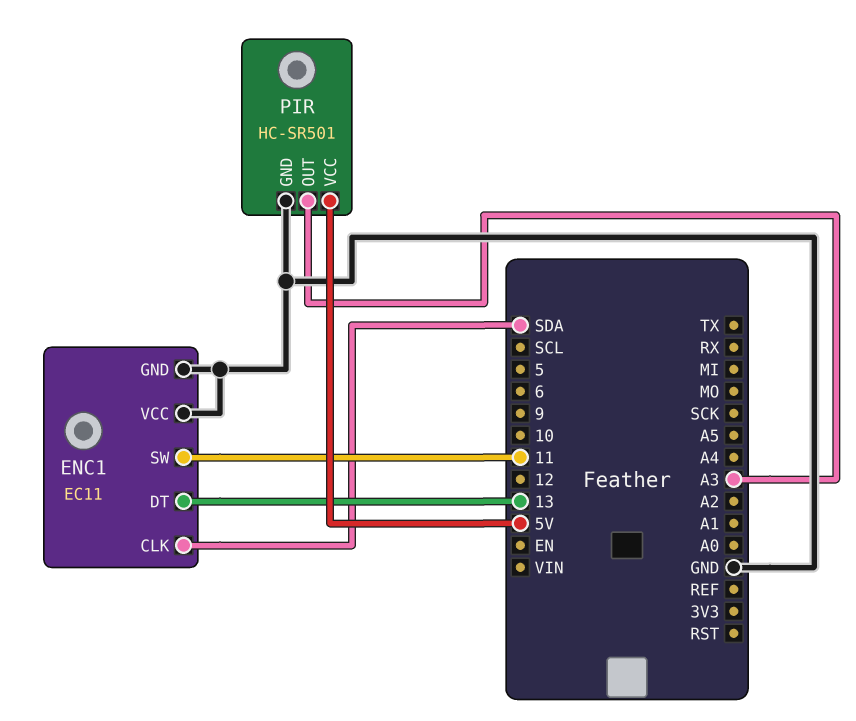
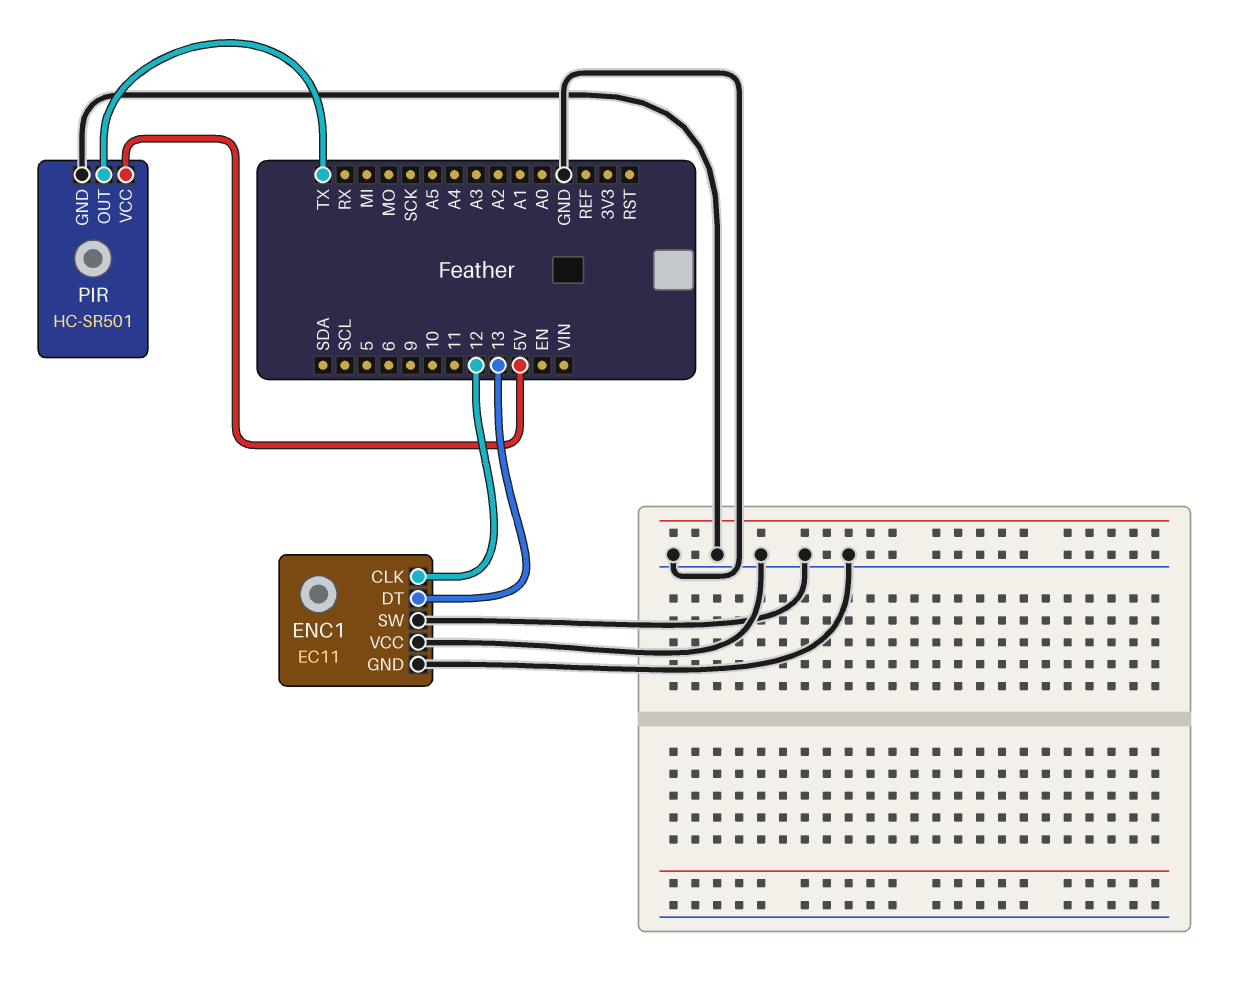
ENC1 pin CLK: SDA -> 12
ENC1 pin SW: 11 -> GND
PIR pin OUT: A3 -> TX

